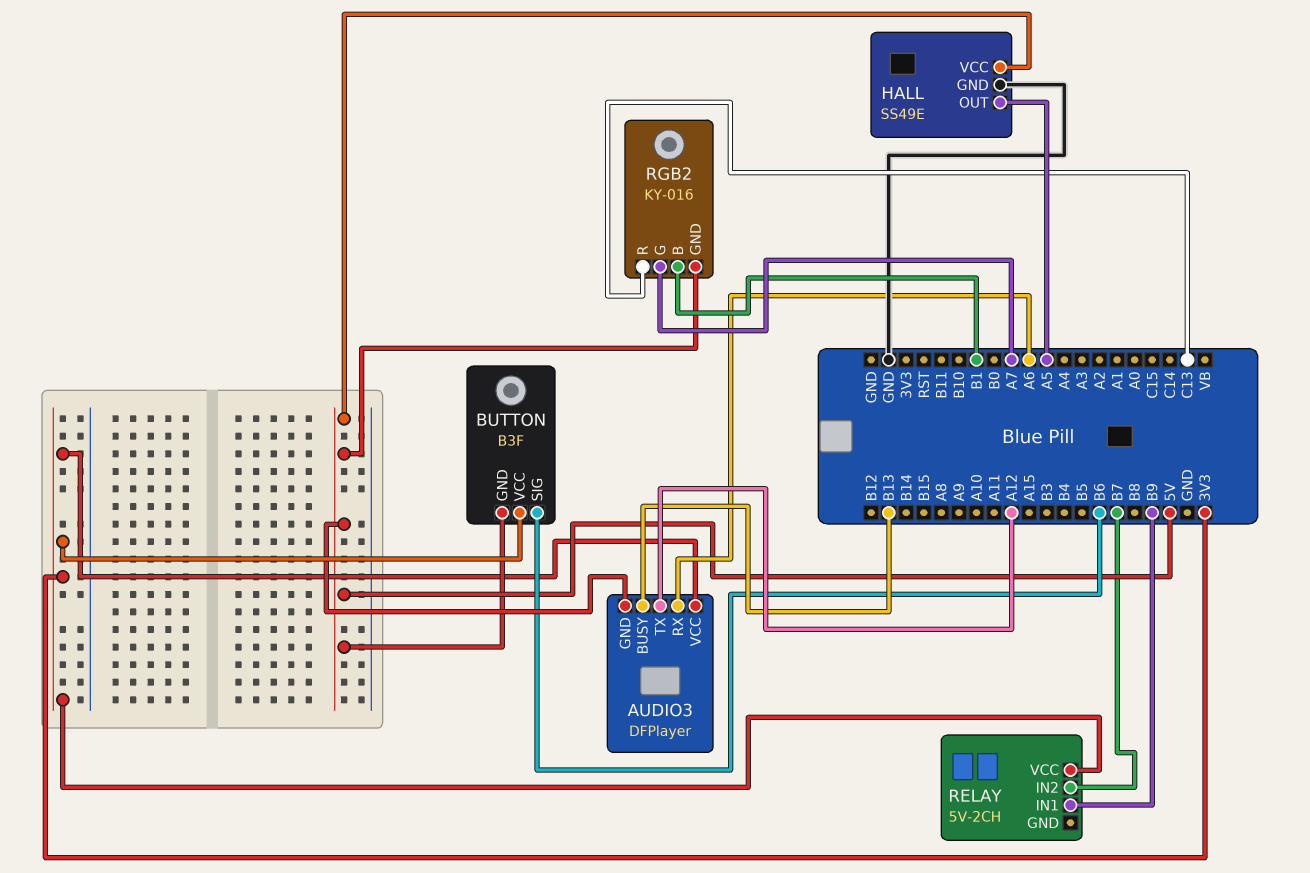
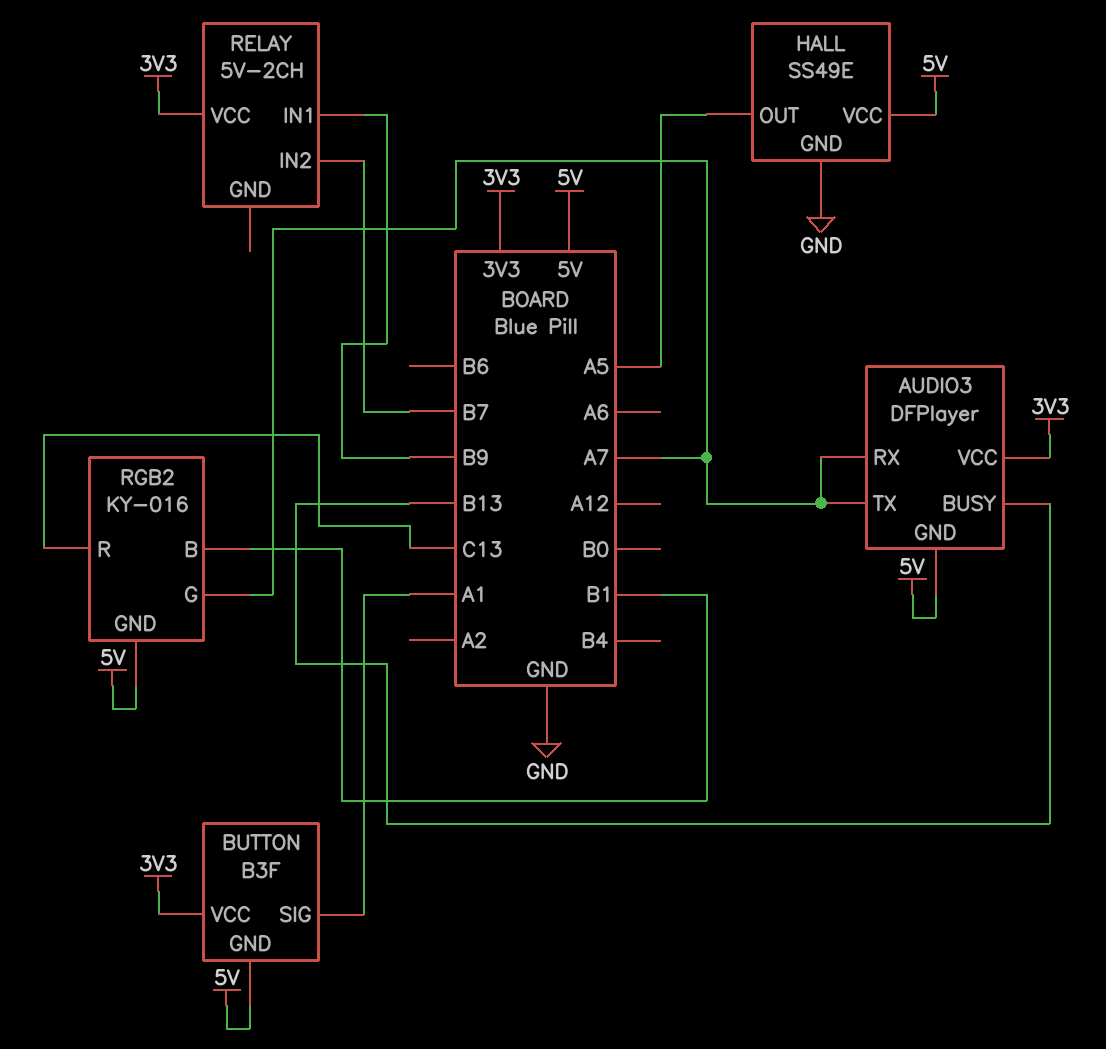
AUDIO3 pin RX: A6 -> A7
AUDIO3 pin TX: A12 -> A7
BUTTON pin SIG: B6 -> A1

